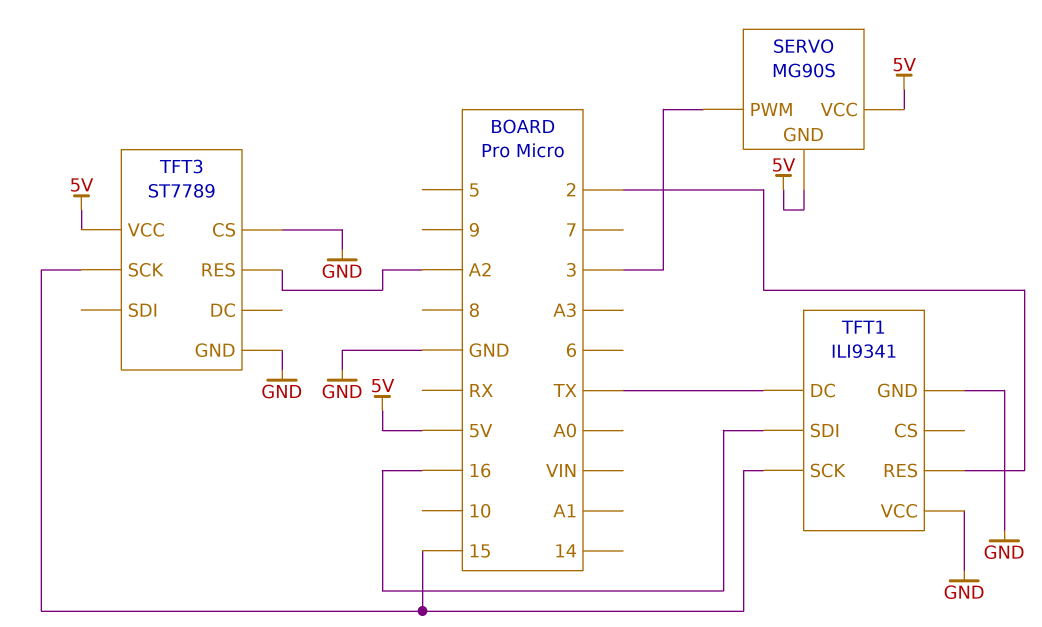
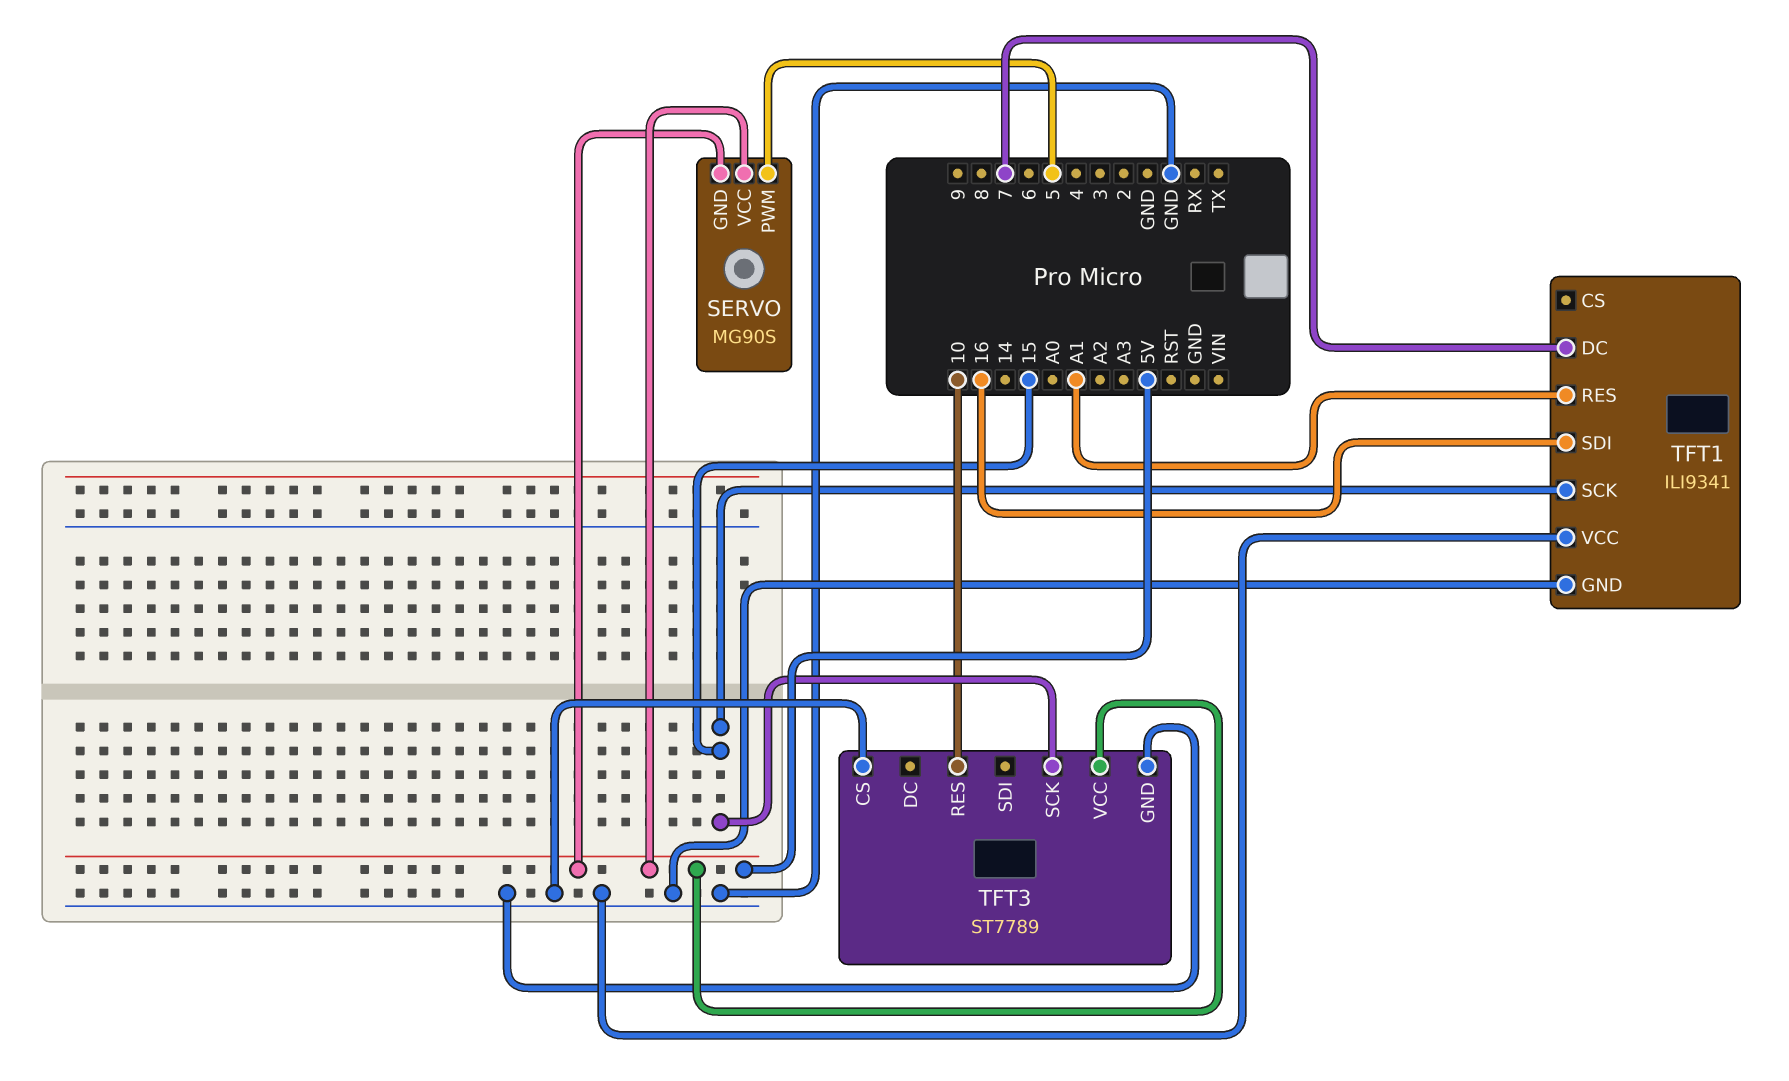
SERVO pin PWM: 3 -> 5
TFT1 pin DC: TX -> 7
TFT1 pin RES: 2 -> A1
TFT3 pin RES: A2 -> 10

